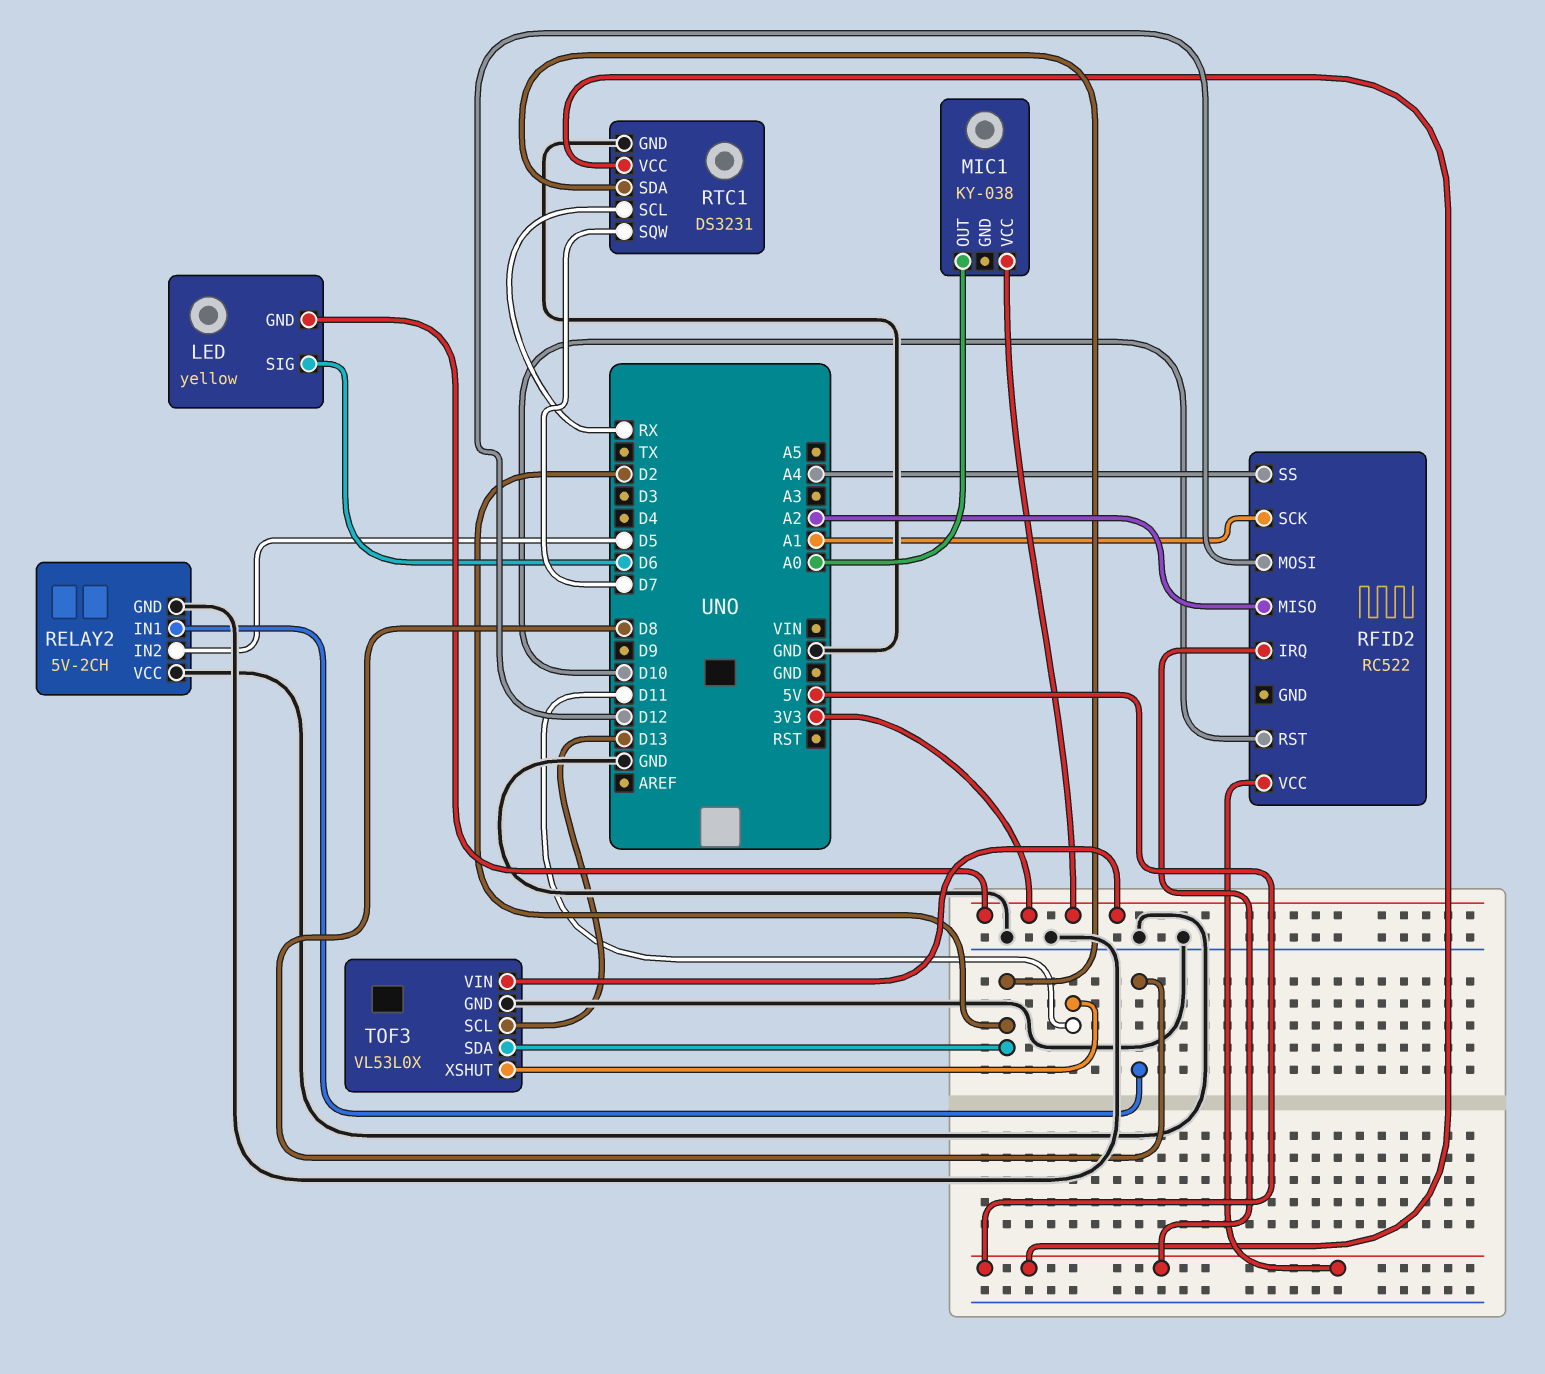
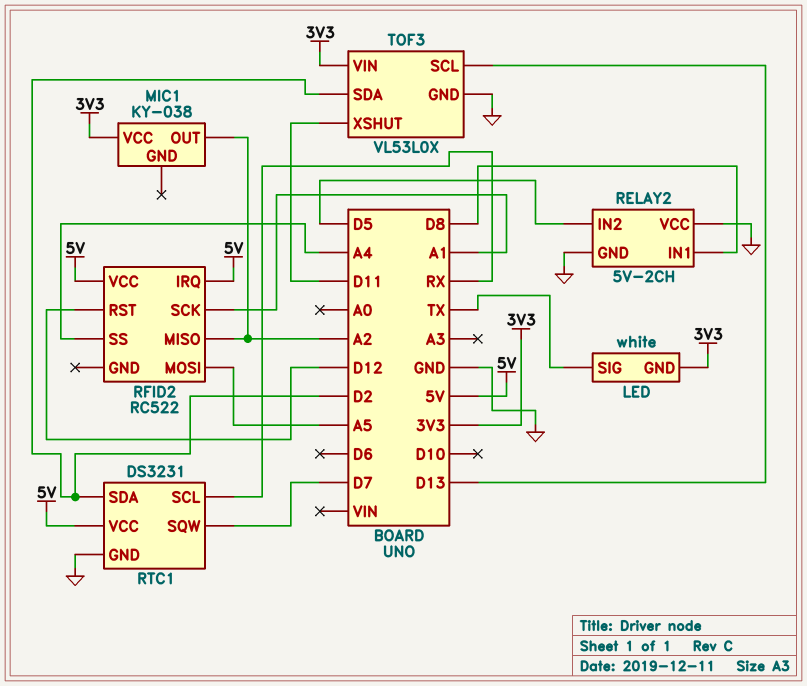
LED: yellow -> white
LED pin SIG: D6 -> TX
MIC1 pin OUT: A0 -> A2
RFID2 pin MOSI: D12 -> A5
RFID2 pin RST: D10 -> D12

